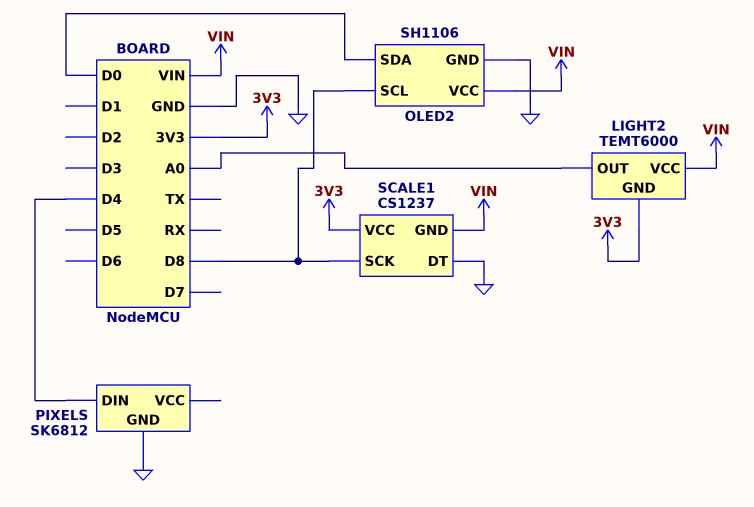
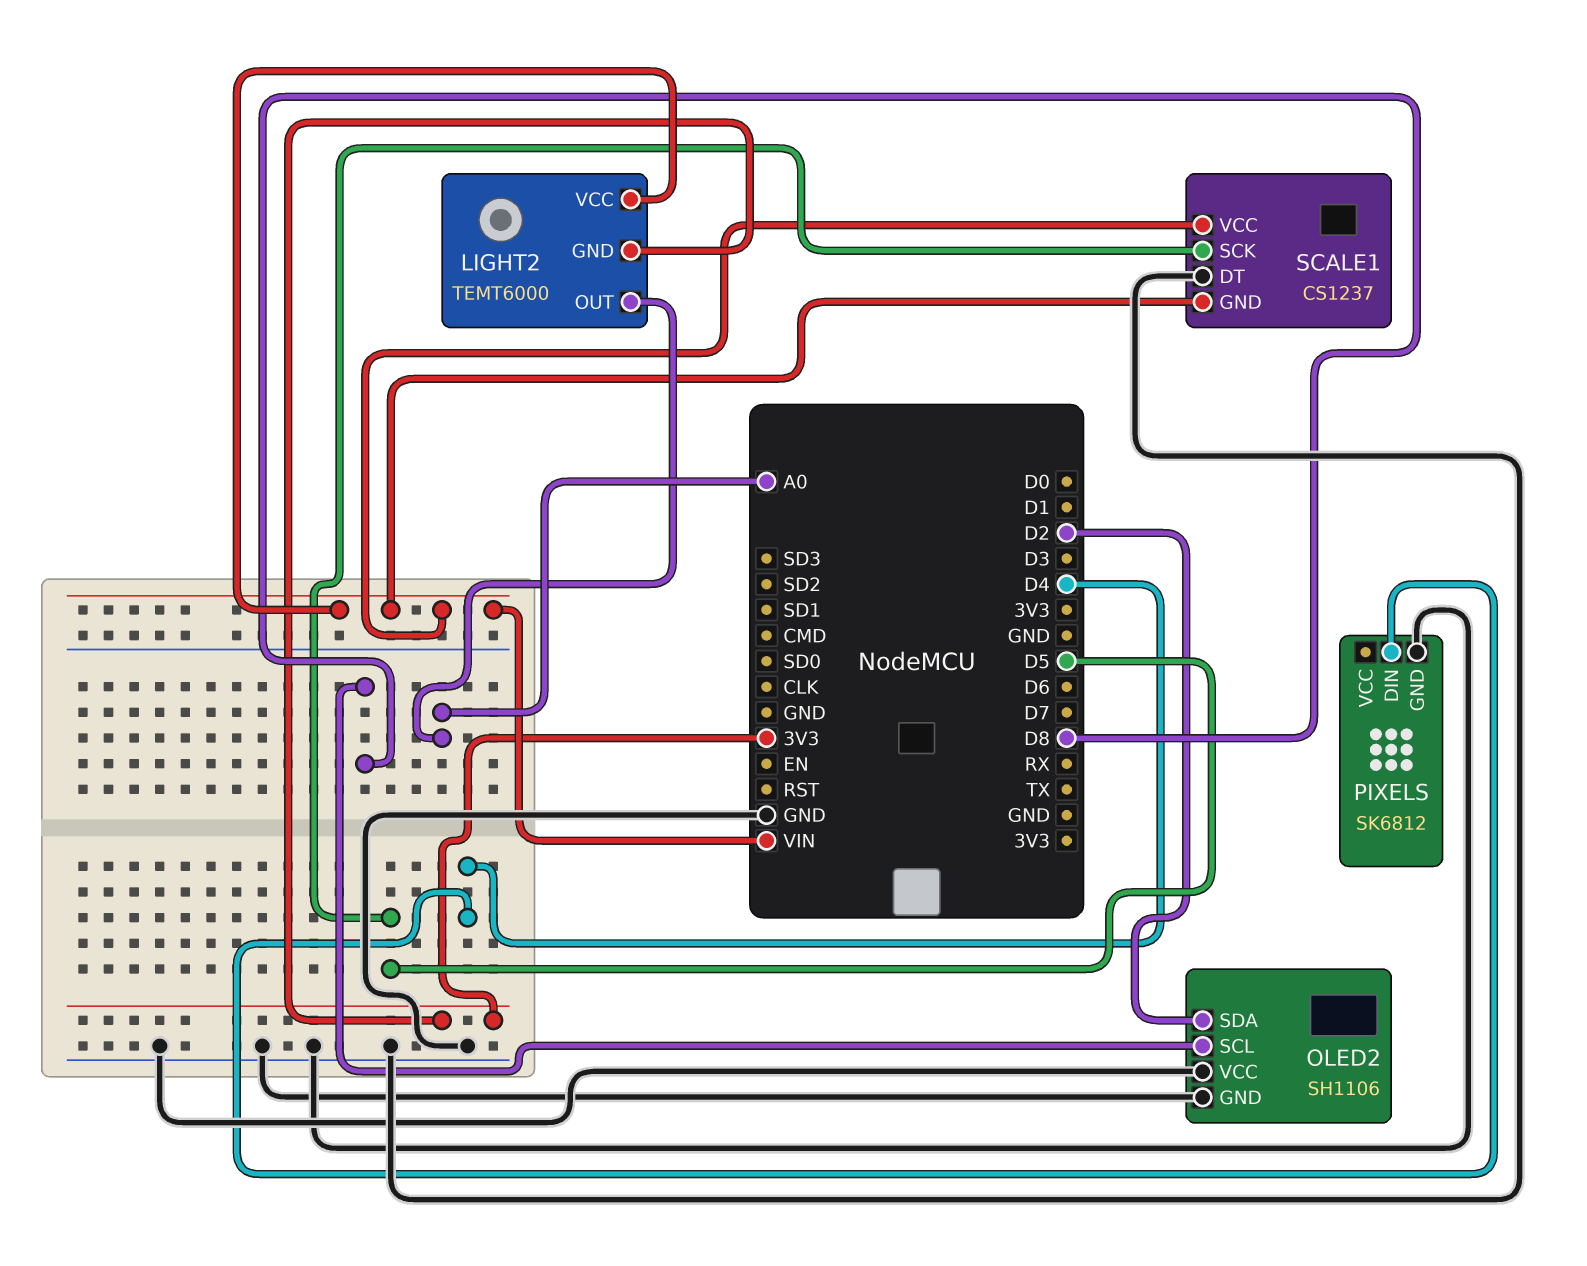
OLED2 pin SDA: D0 -> D2
OLED2 pin VCC: VIN -> GND
SCALE1 pin SCK: D8 -> D5
SCALE1 pin VCC: 3V3 -> VIN

